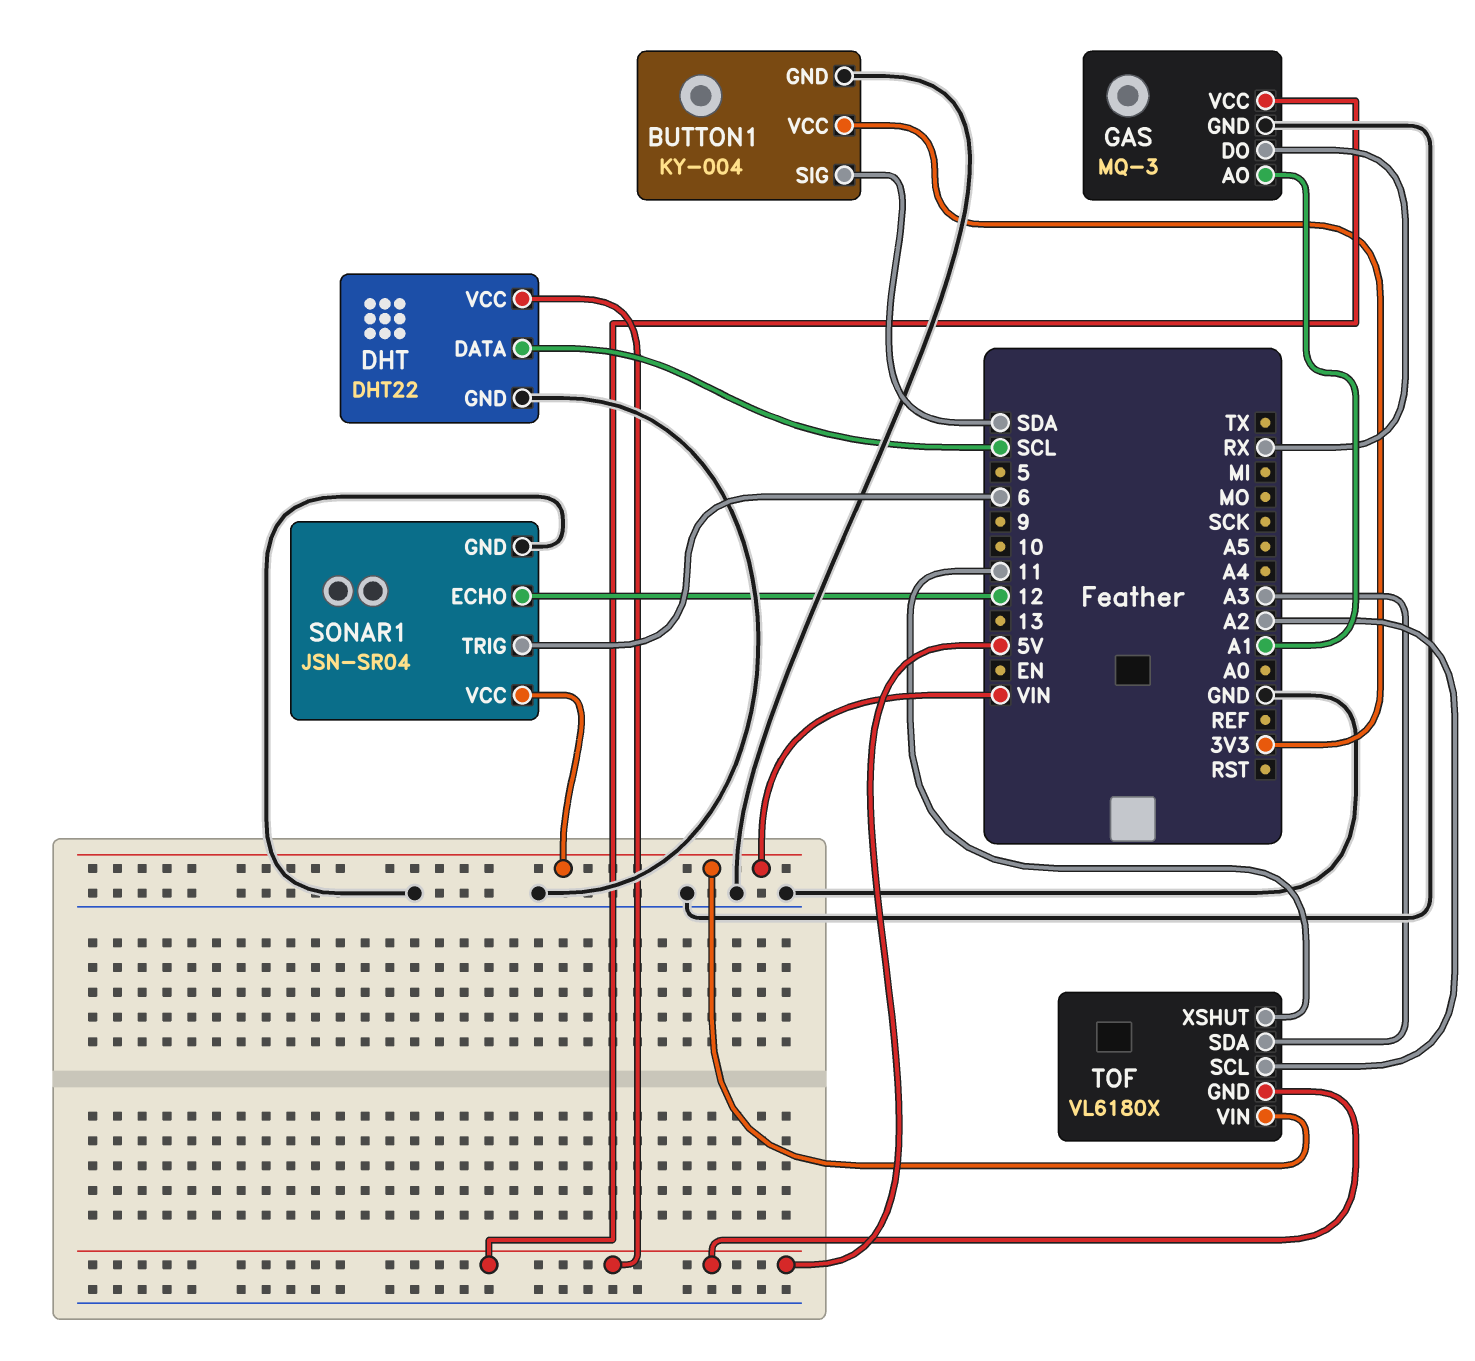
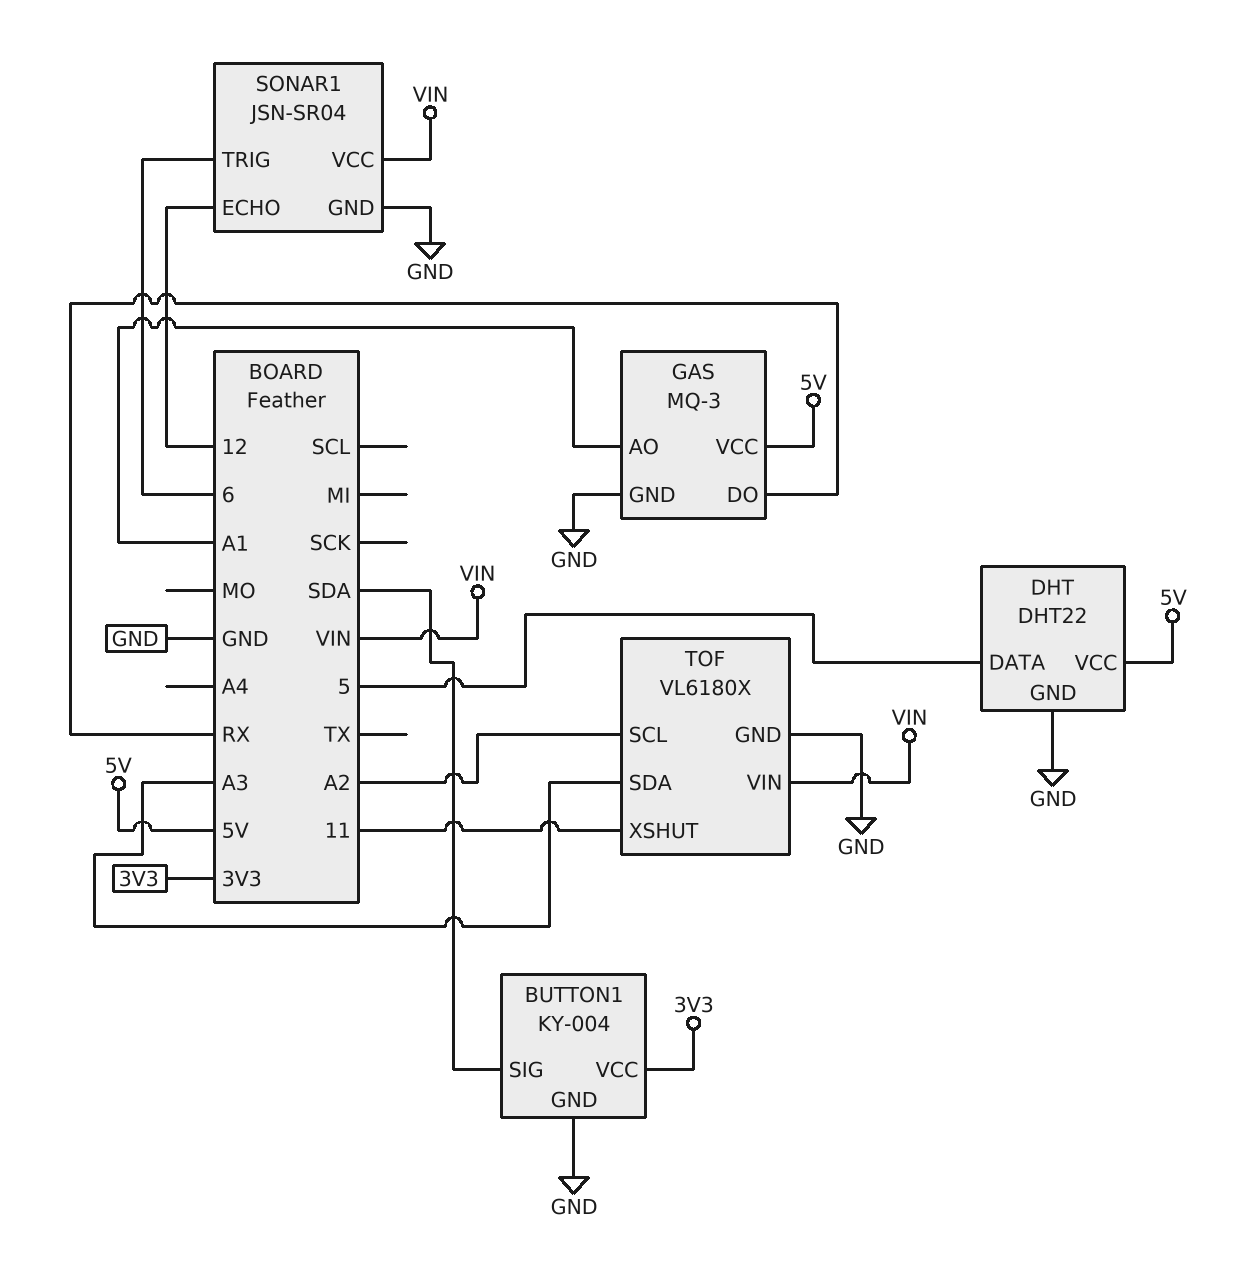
DHT pin DATA: SCL -> 5
TOF pin GND: 5V -> GND

